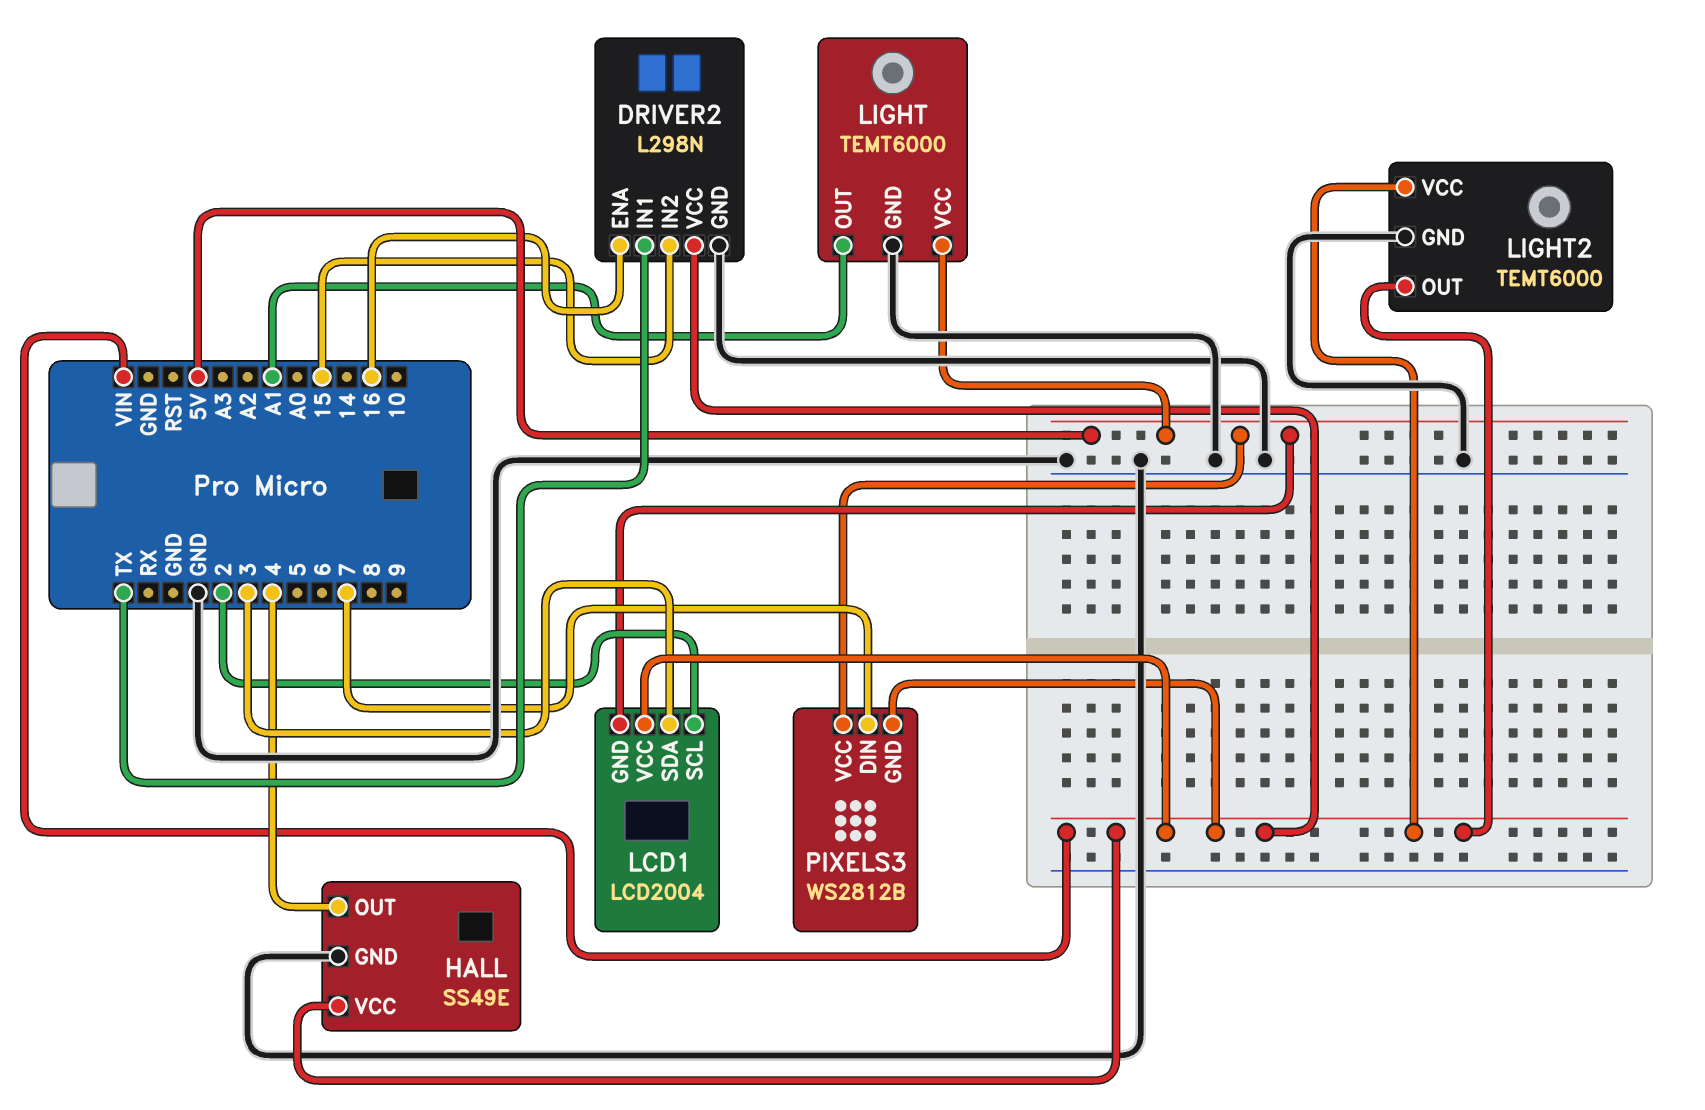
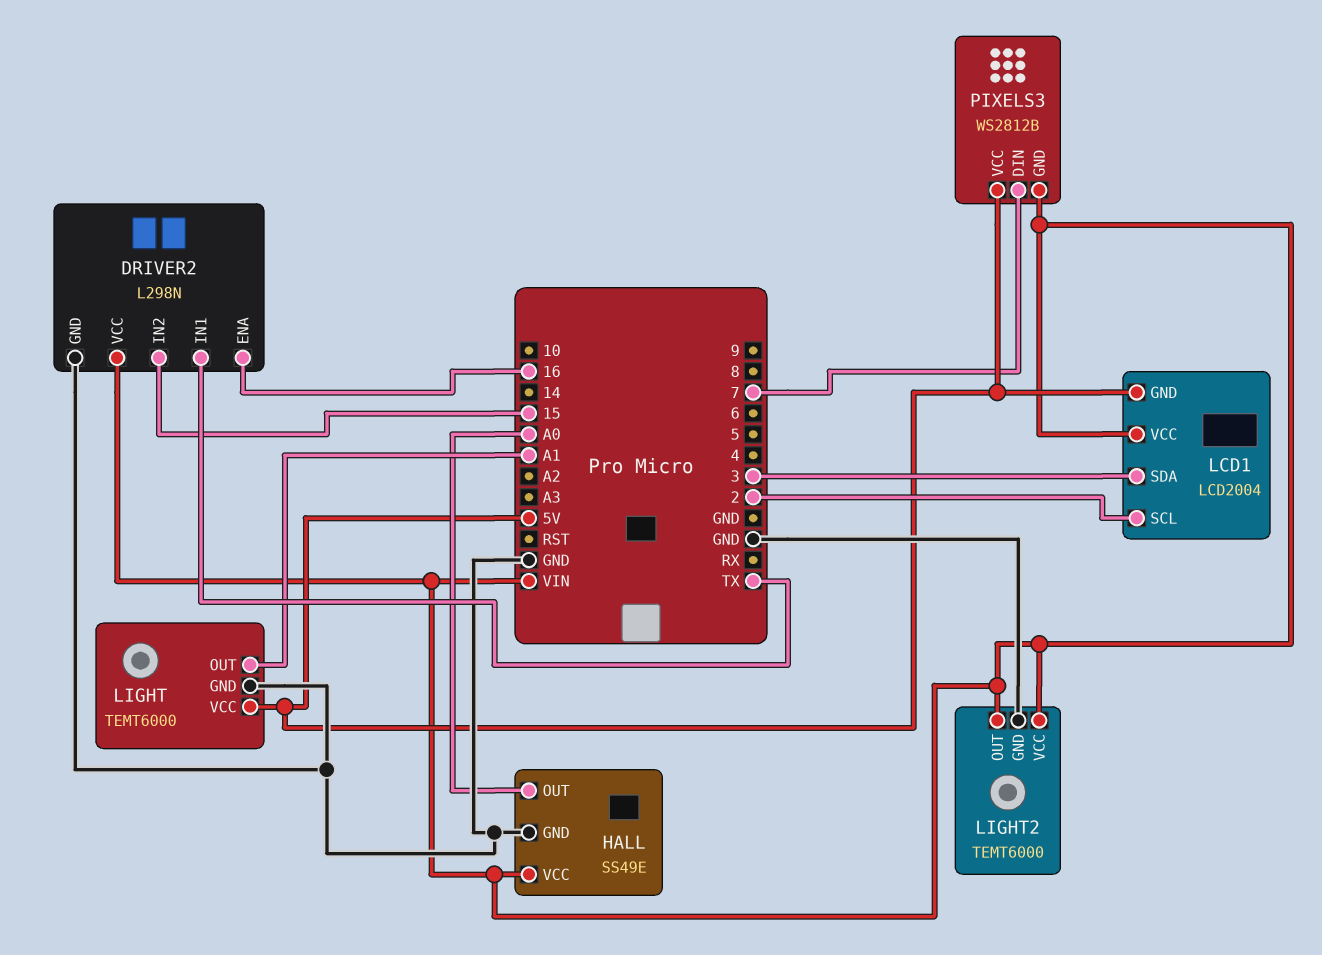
HALL pin OUT: 4 -> A0

